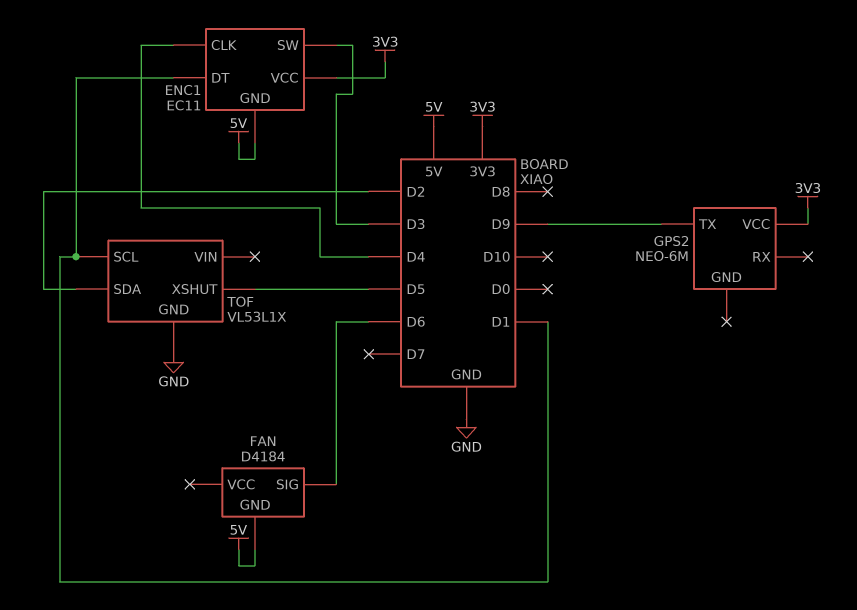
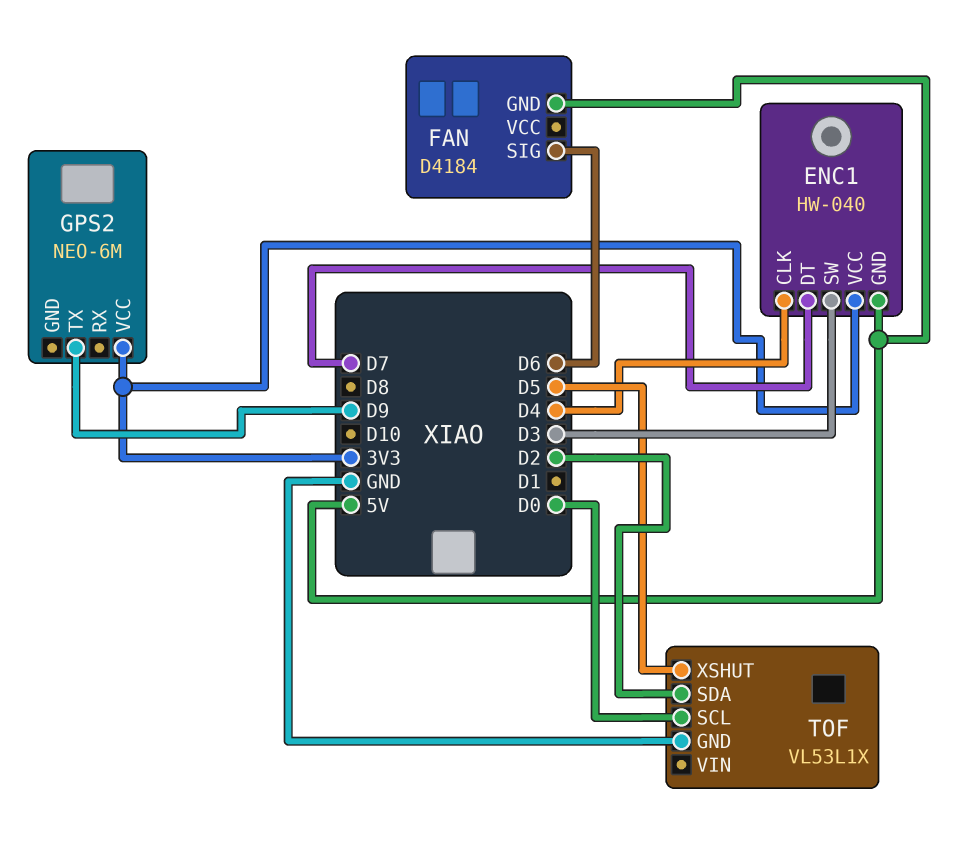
ENC1: EC11 -> HW-040
ENC1 pin DT: D1 -> D7
TOF pin SCL: D1 -> D0

